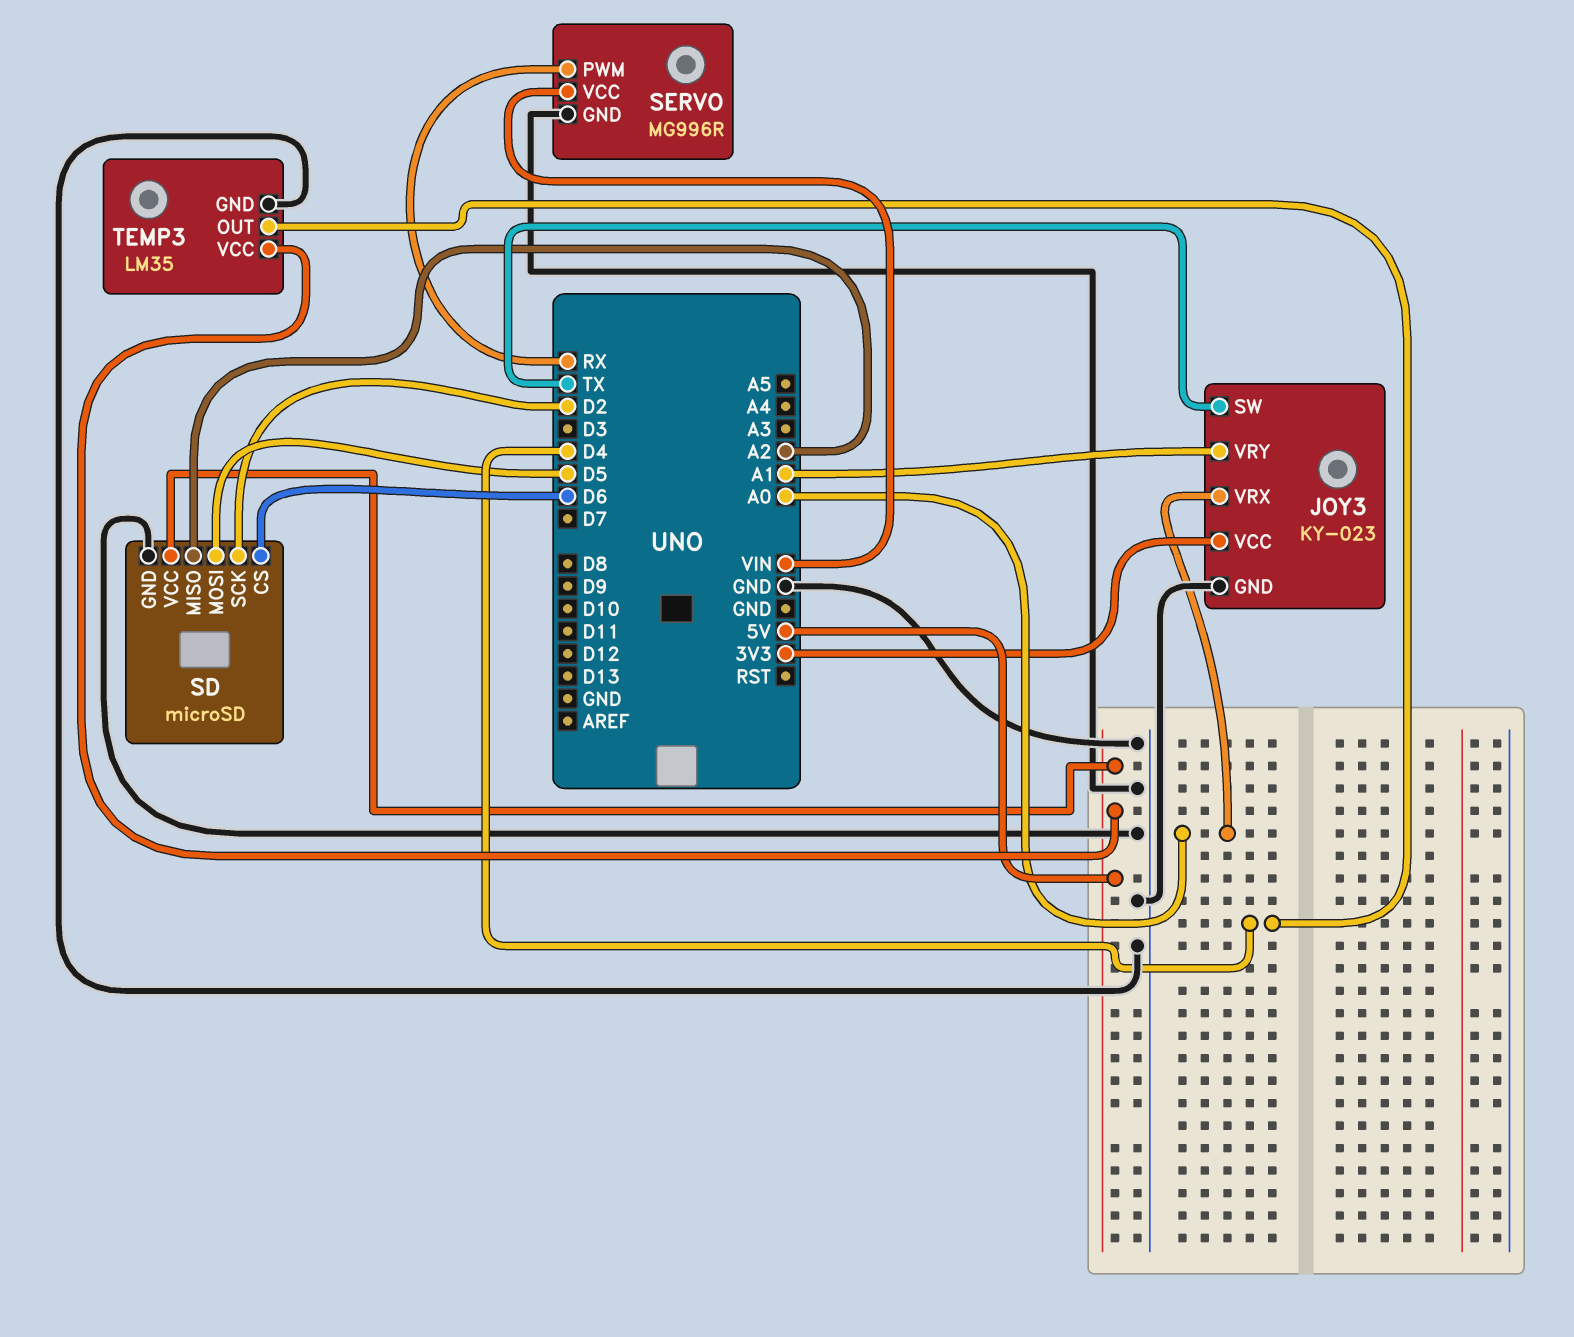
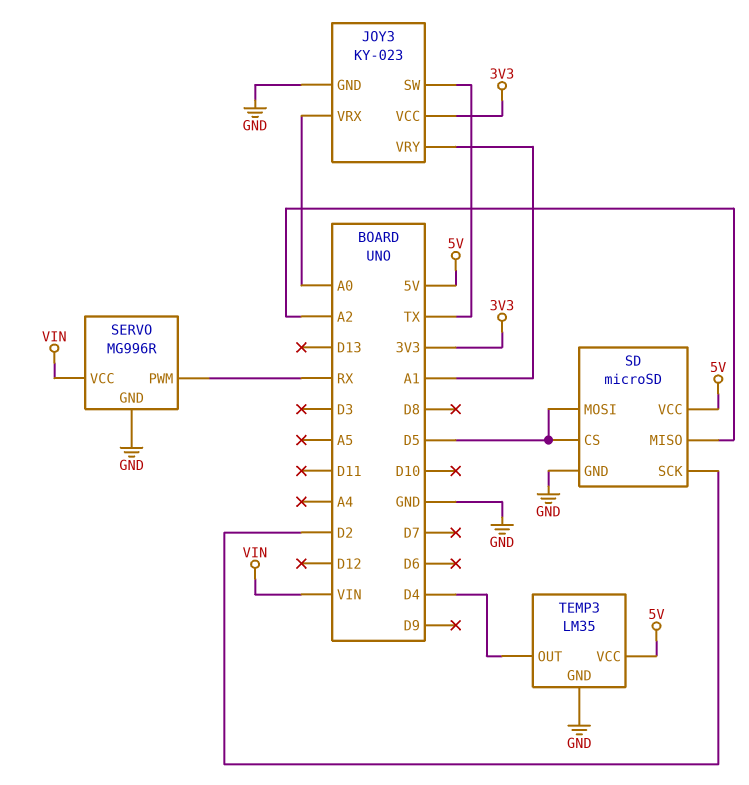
SD pin CS: D6 -> D5

